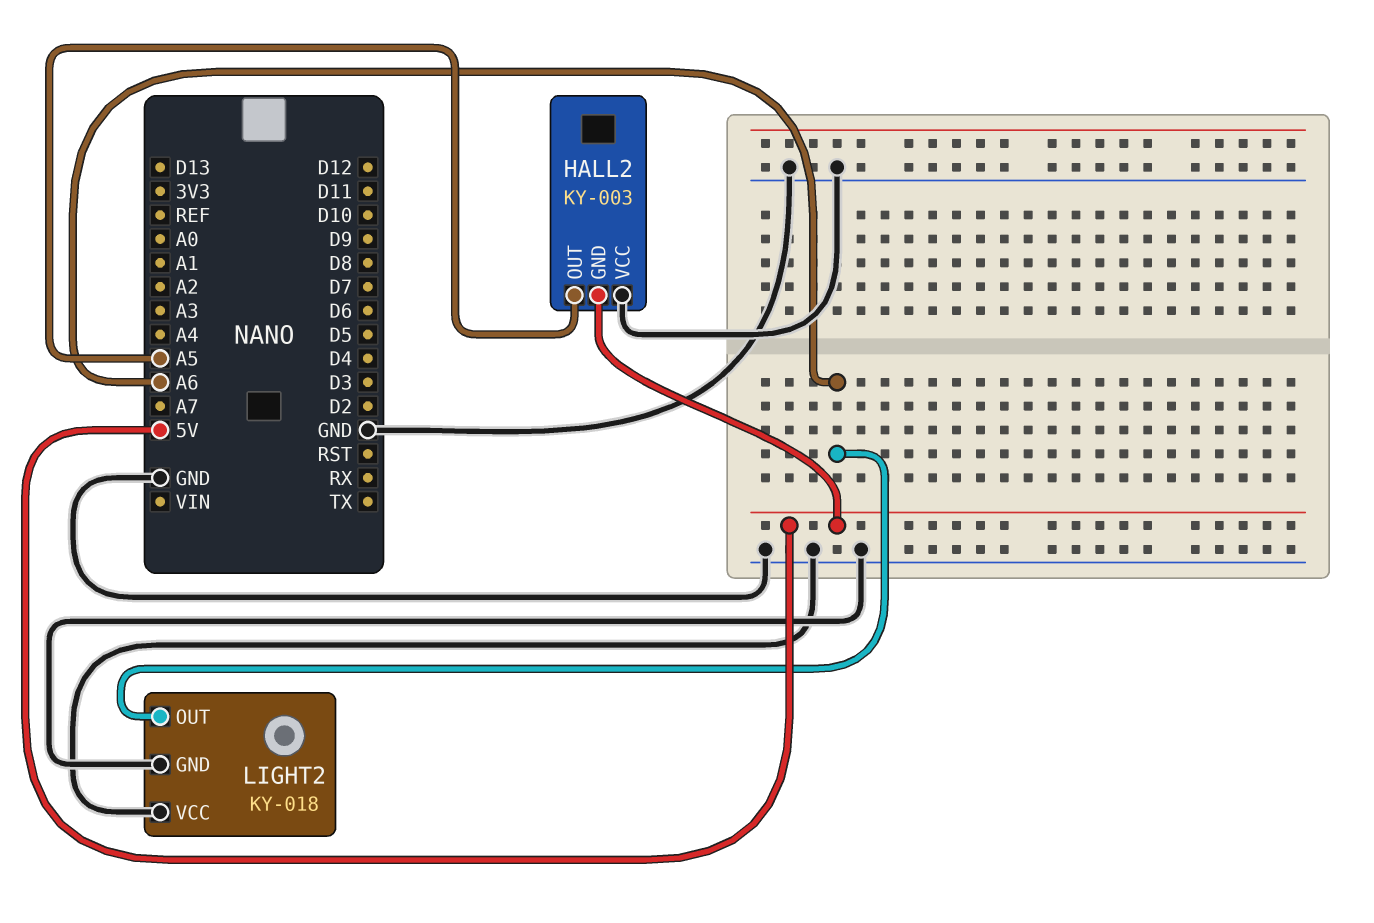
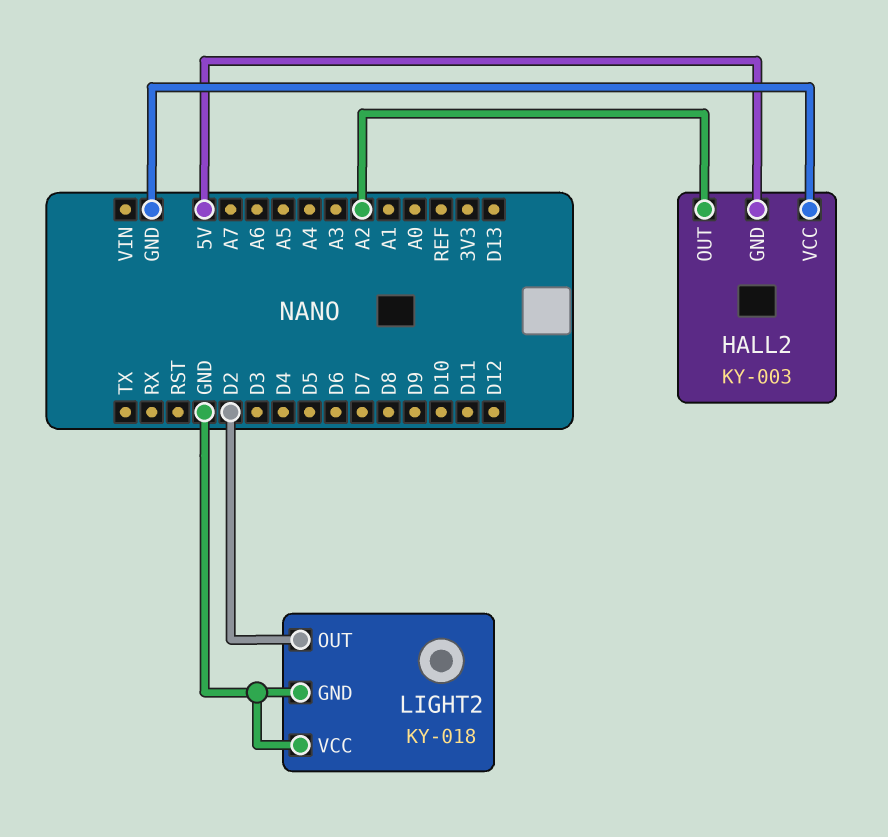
HALL2 pin OUT: A5 -> A2
LIGHT2 pin OUT: A6 -> D2

